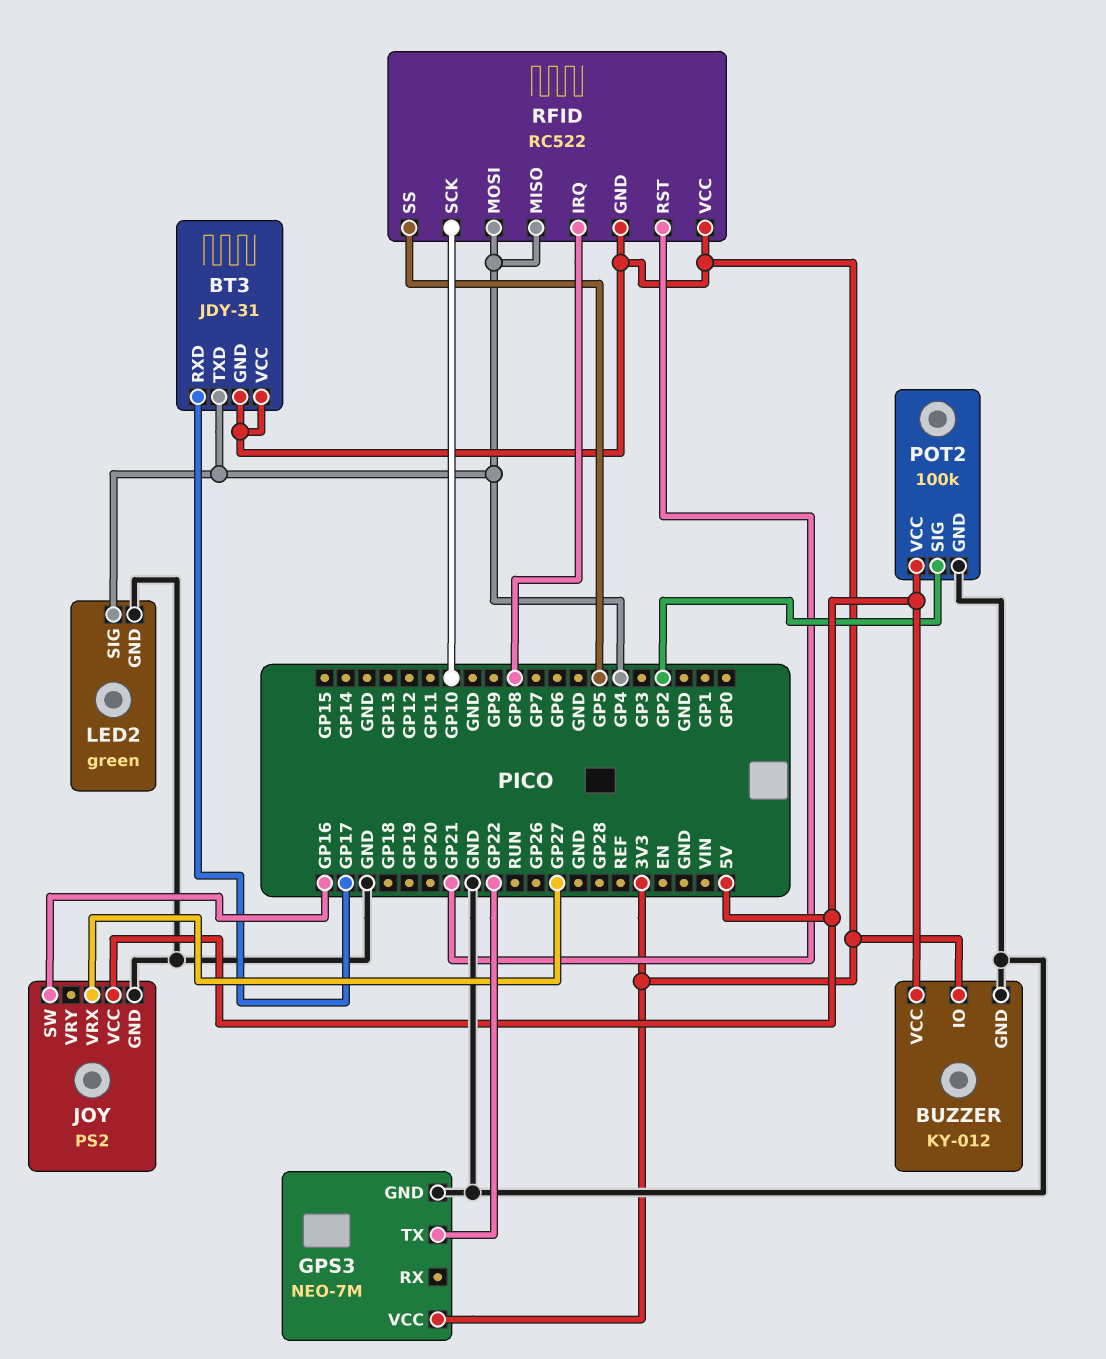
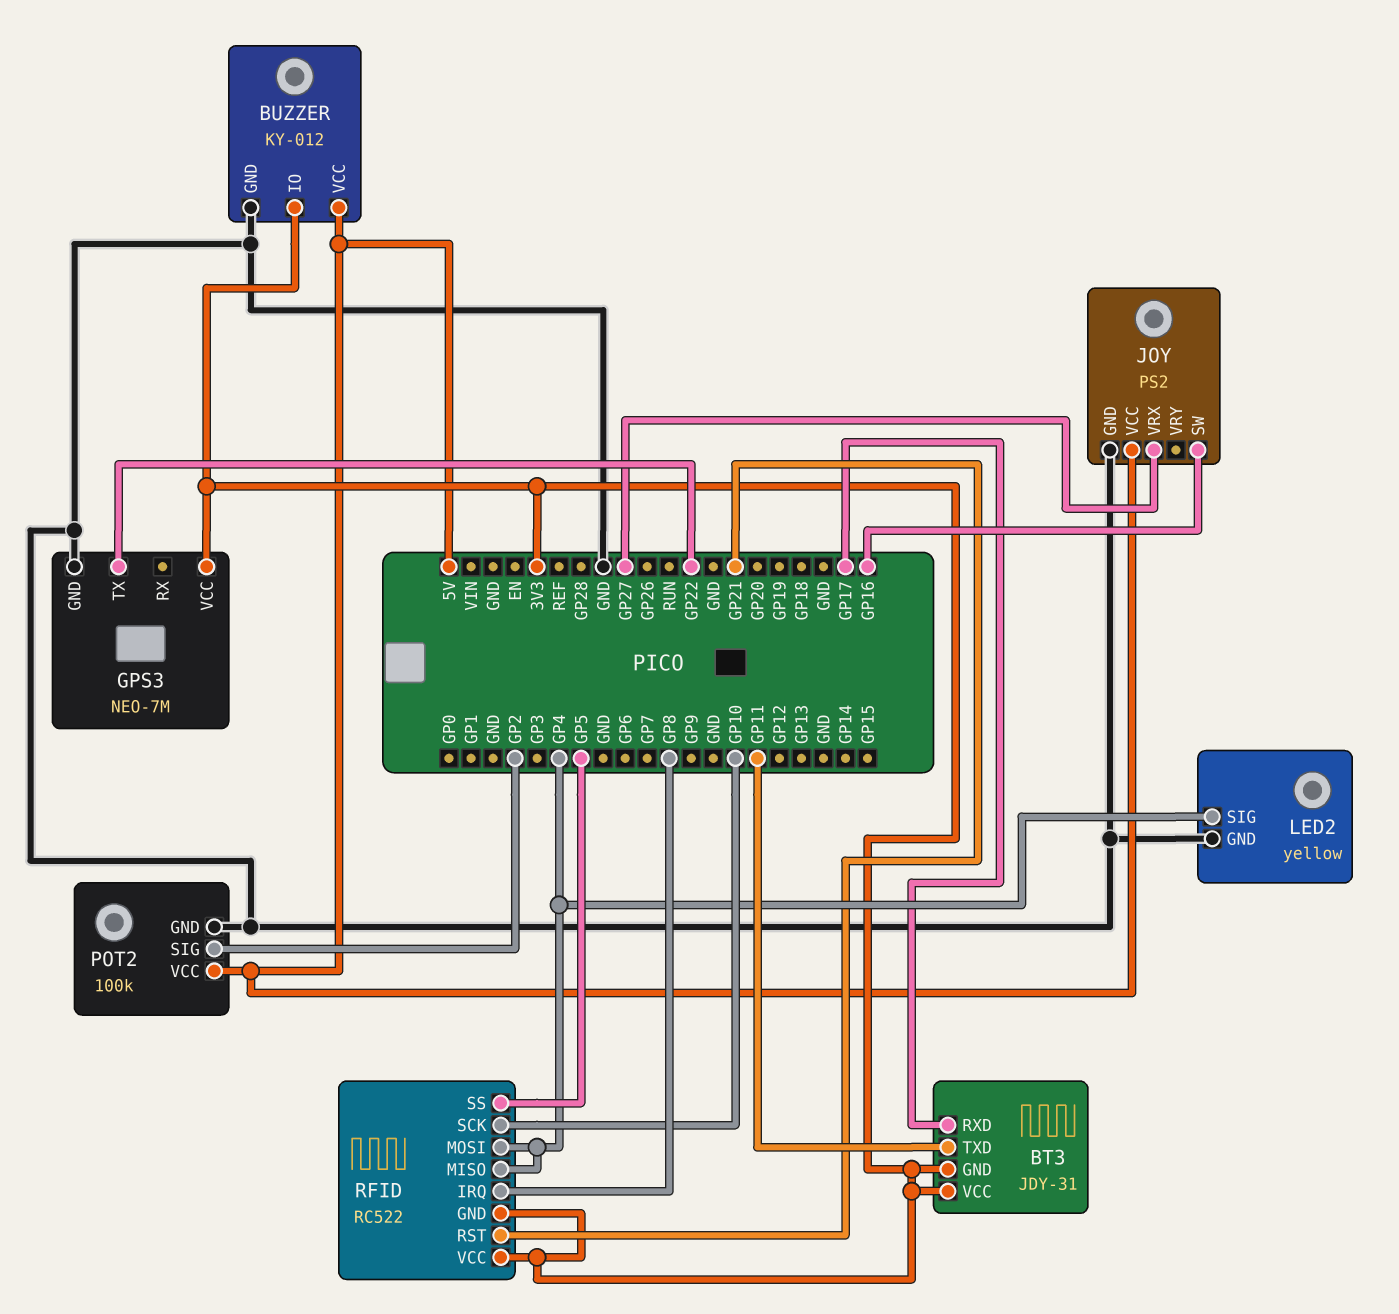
BT3 pin TXD: GP4 -> GP11
LED2: green -> yellow

